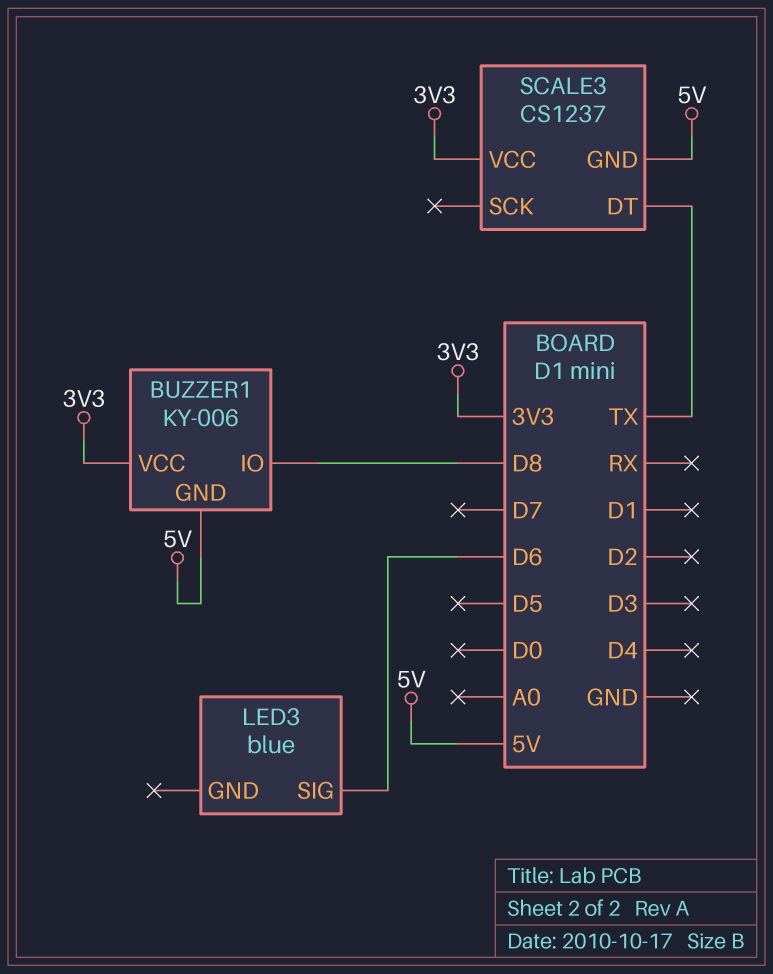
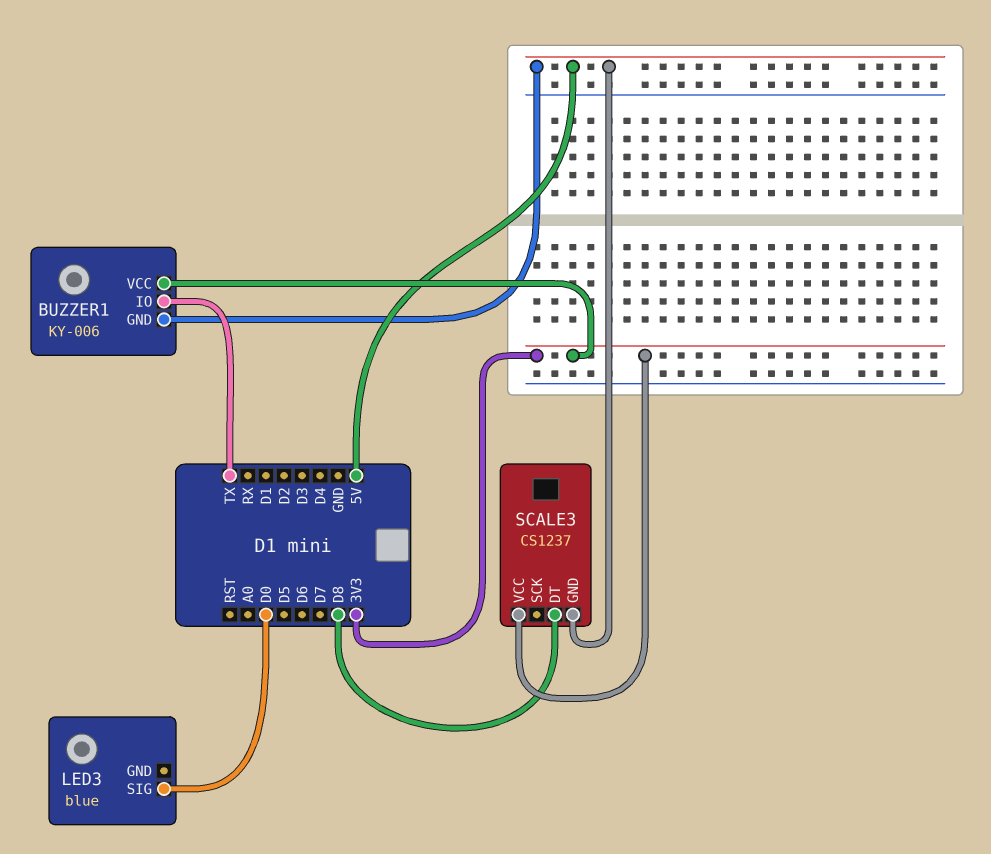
BUZZER1 pin IO: D8 -> TX
LED3 pin SIG: D6 -> D0
SCALE3 pin DT: TX -> D8

